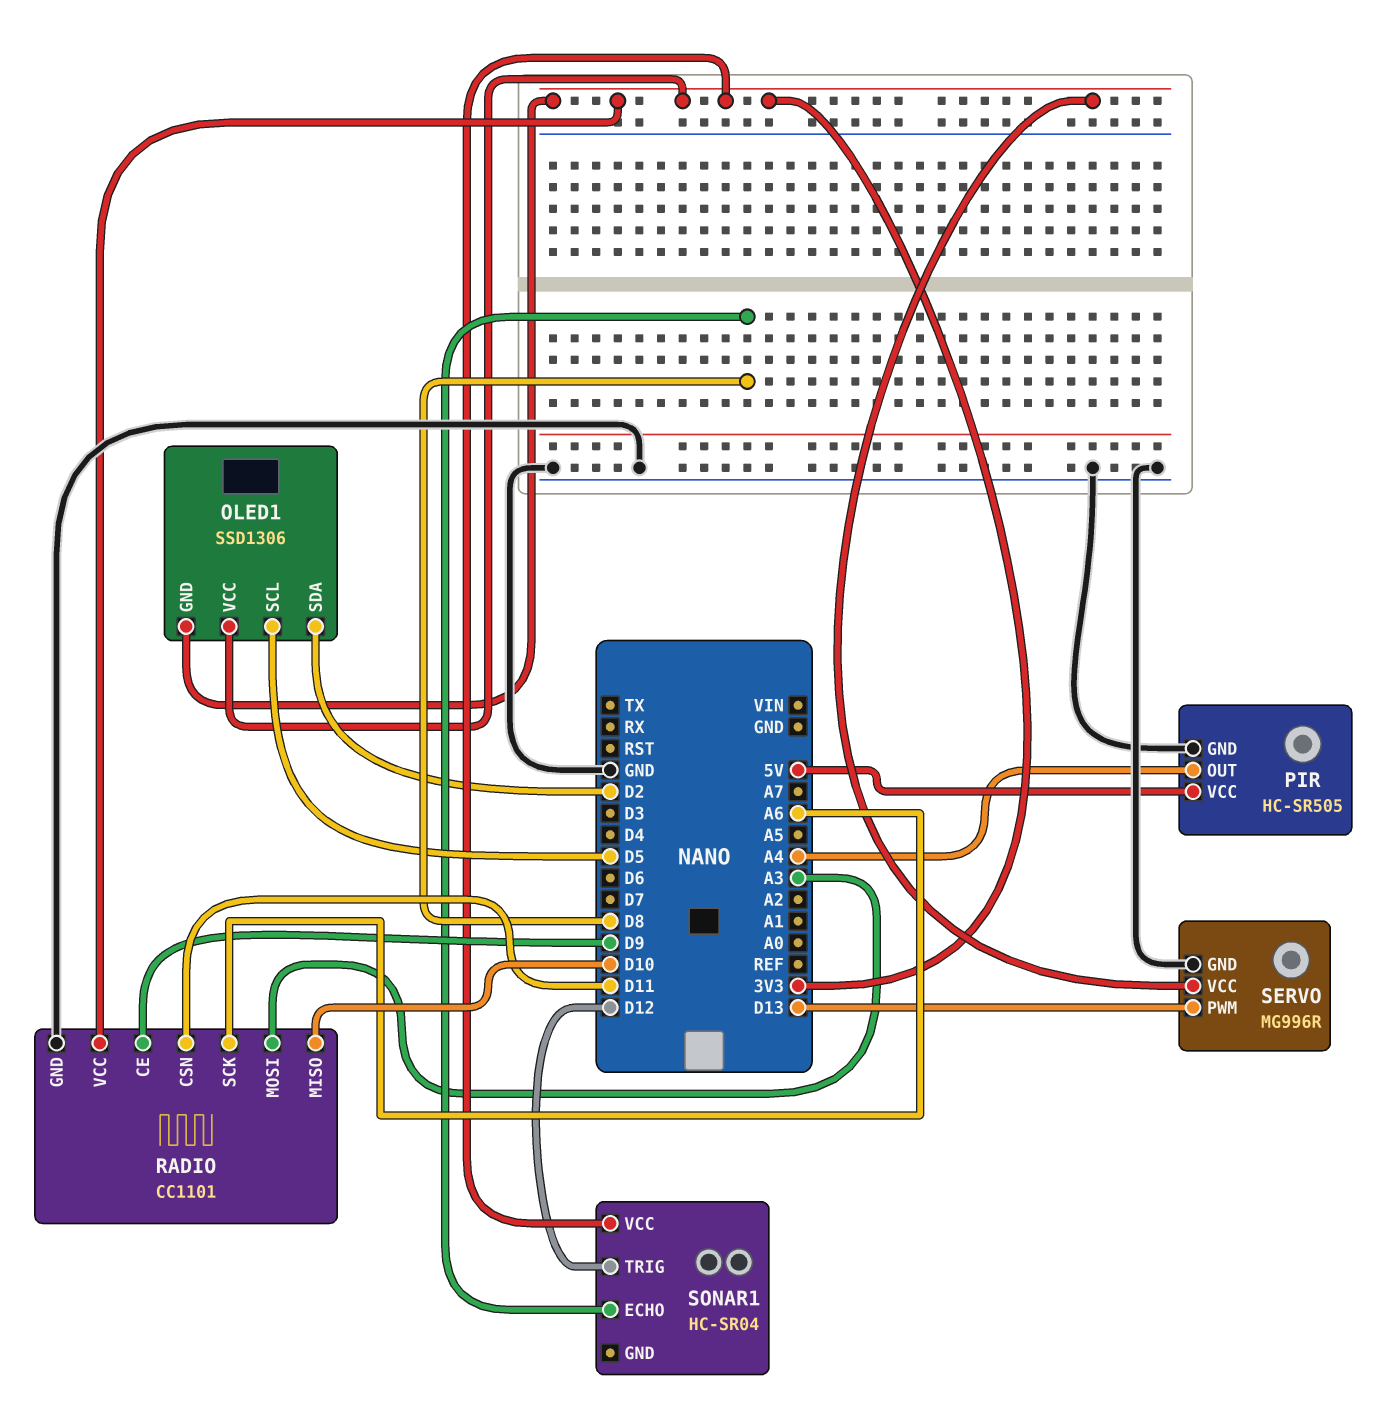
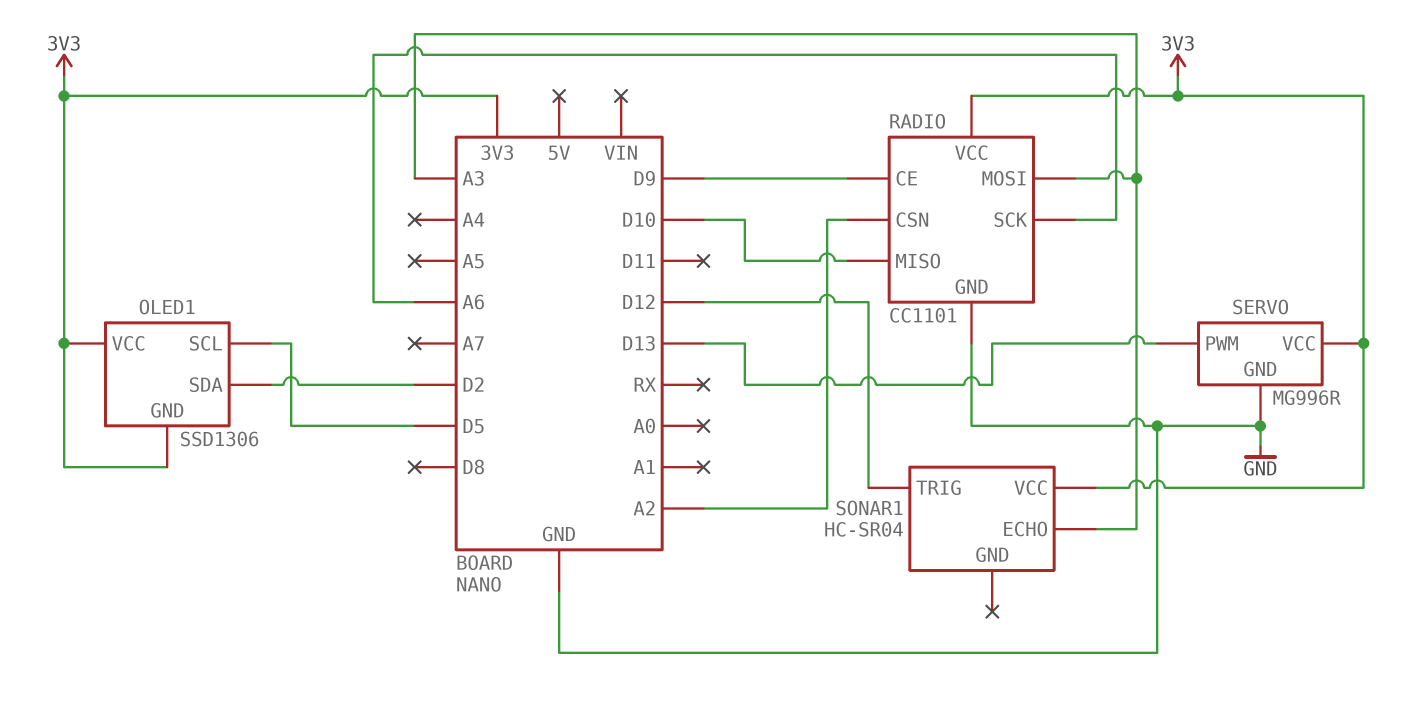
PIR: HC-SR505 -> none
PIR pin GND: GND -> none
PIR pin OUT: A4 -> none
PIR pin VCC: 5V -> none
RADIO pin CSN: D11 -> A2
SONAR1 pin ECHO: D8 -> A3

